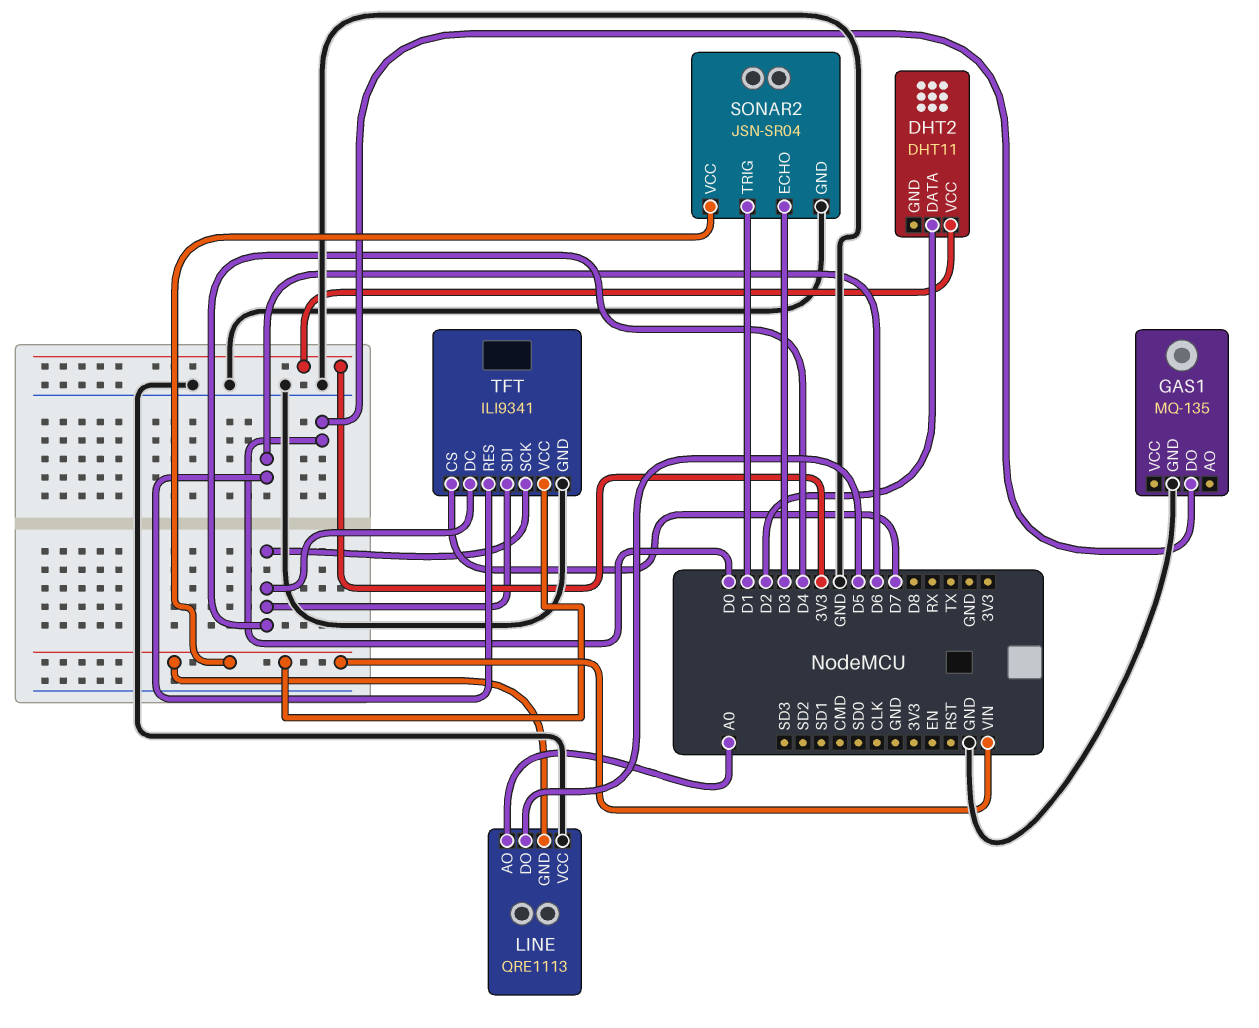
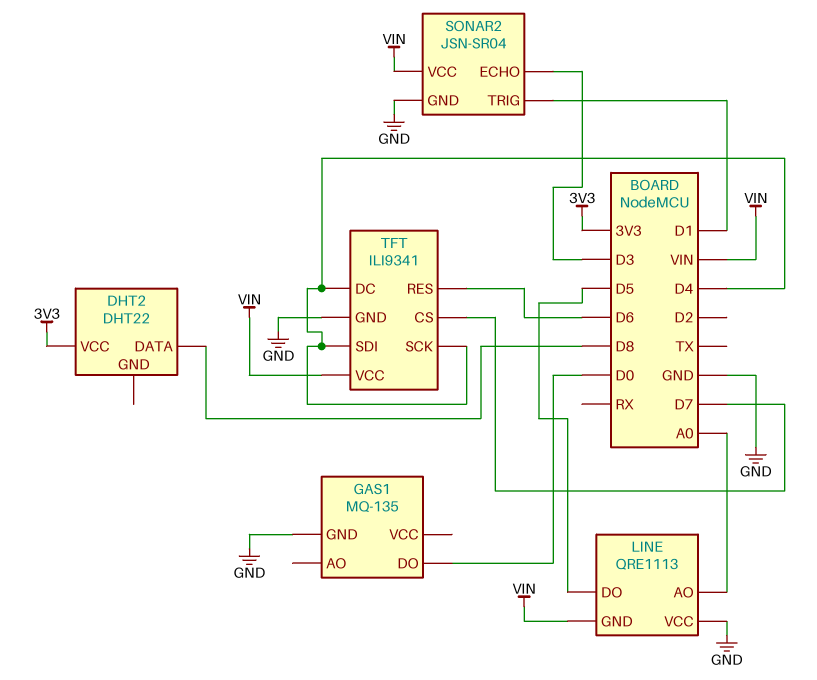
DHT2: DHT11 -> DHT22
DHT2 pin DATA: D2 -> D8

